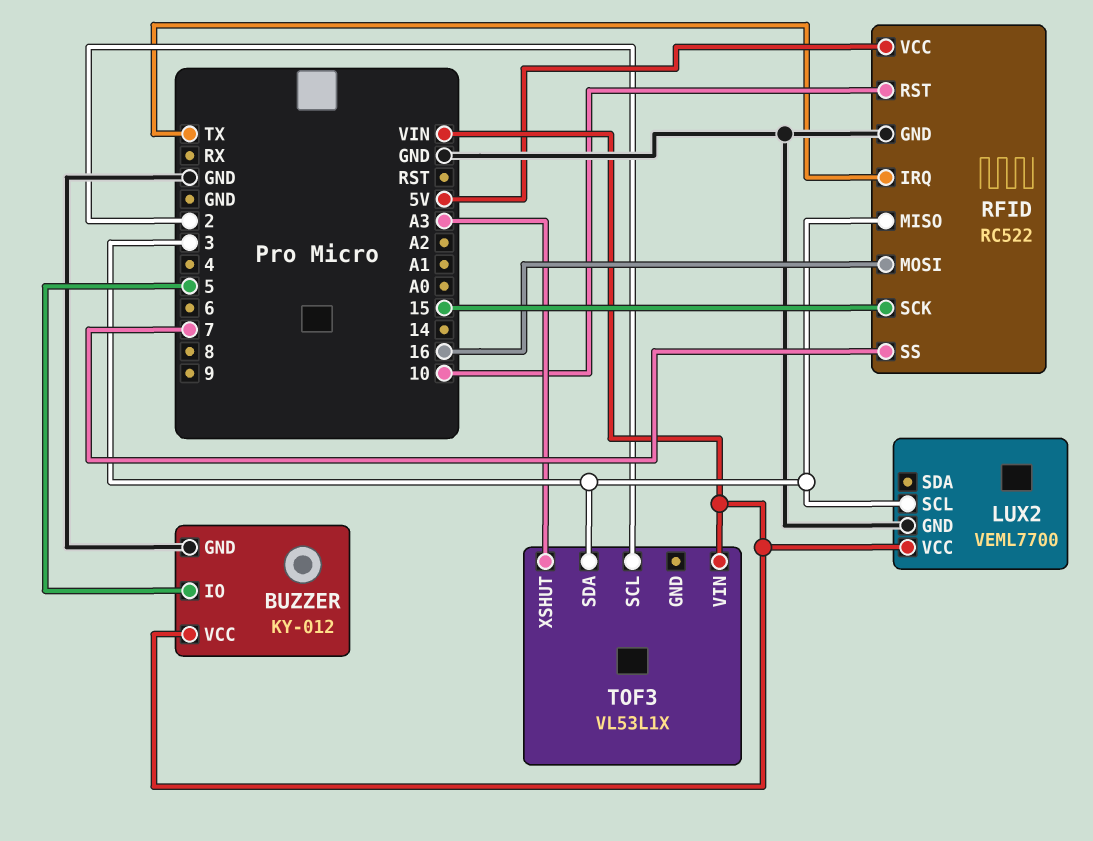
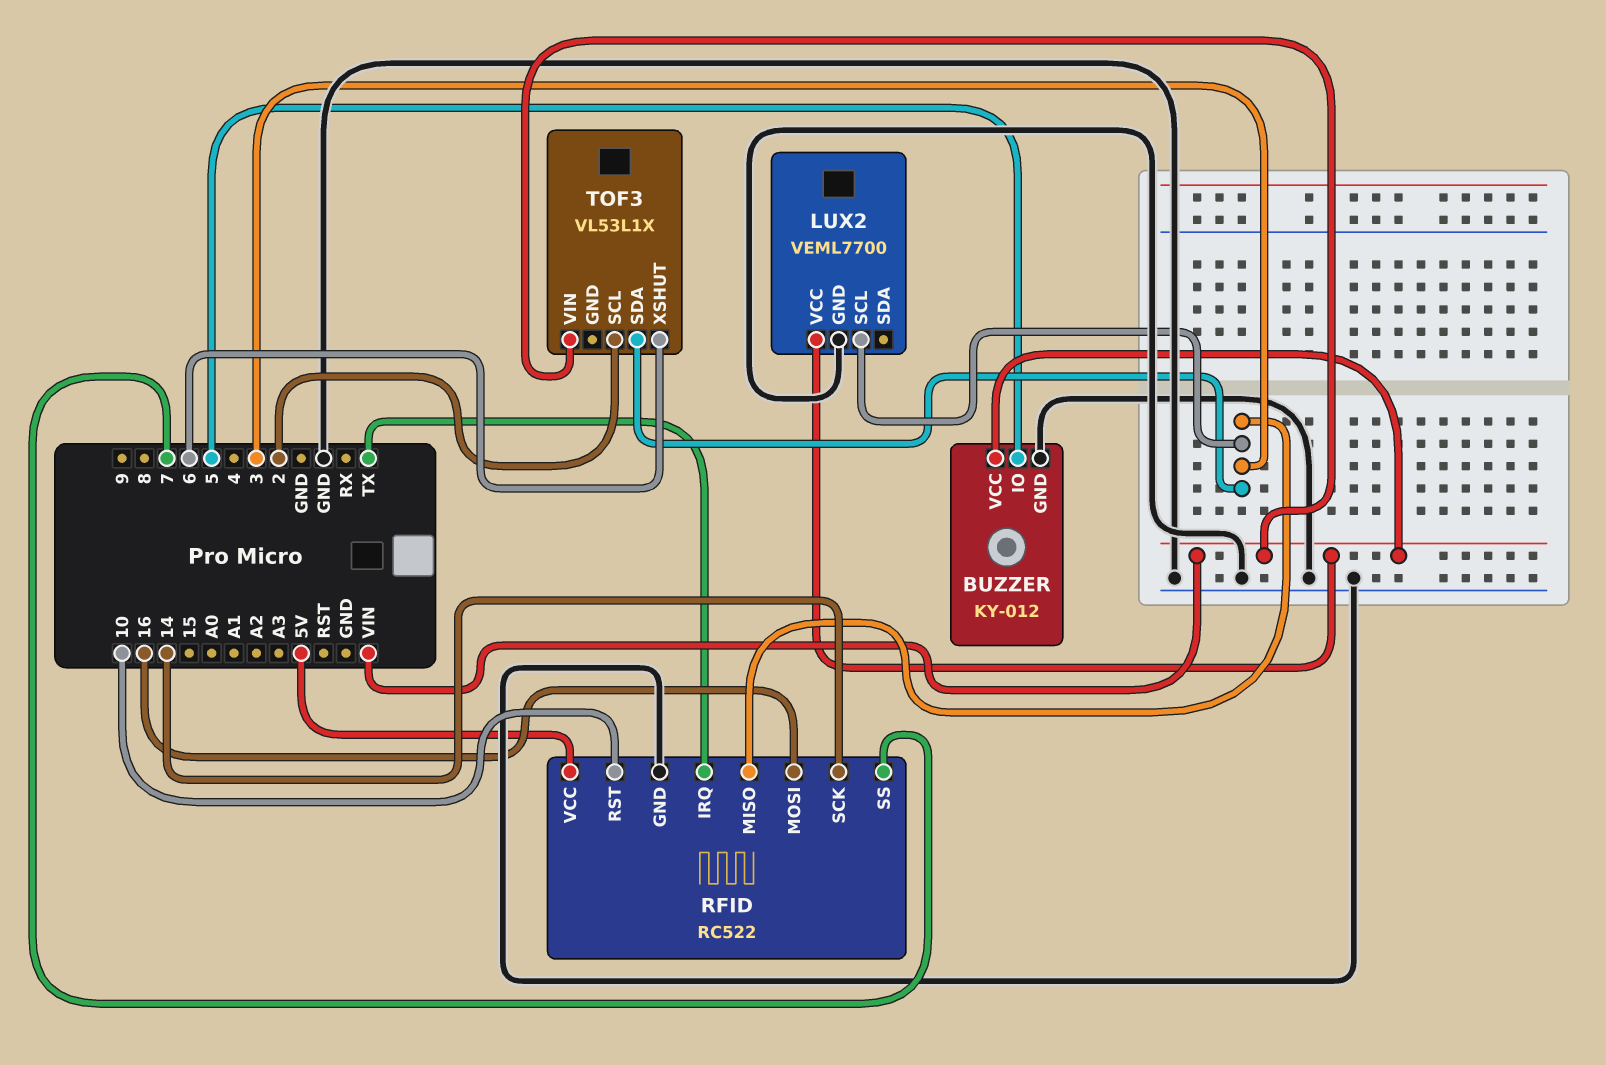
RFID pin SCK: 15 -> 14
TOF3 pin XSHUT: A3 -> 6

